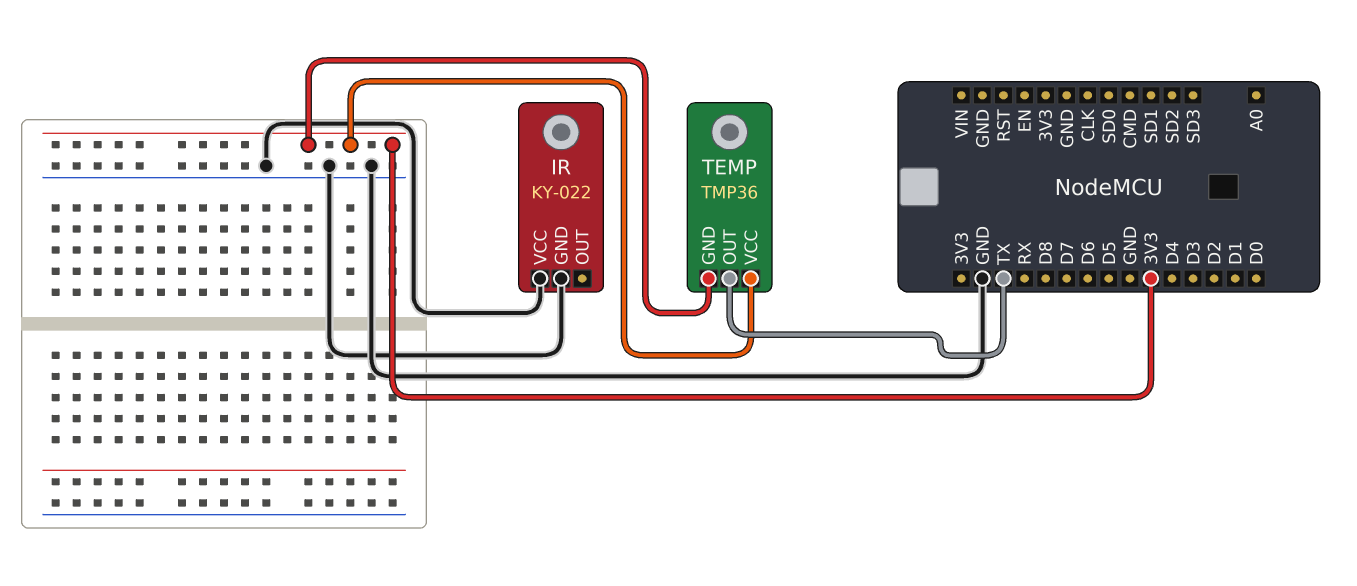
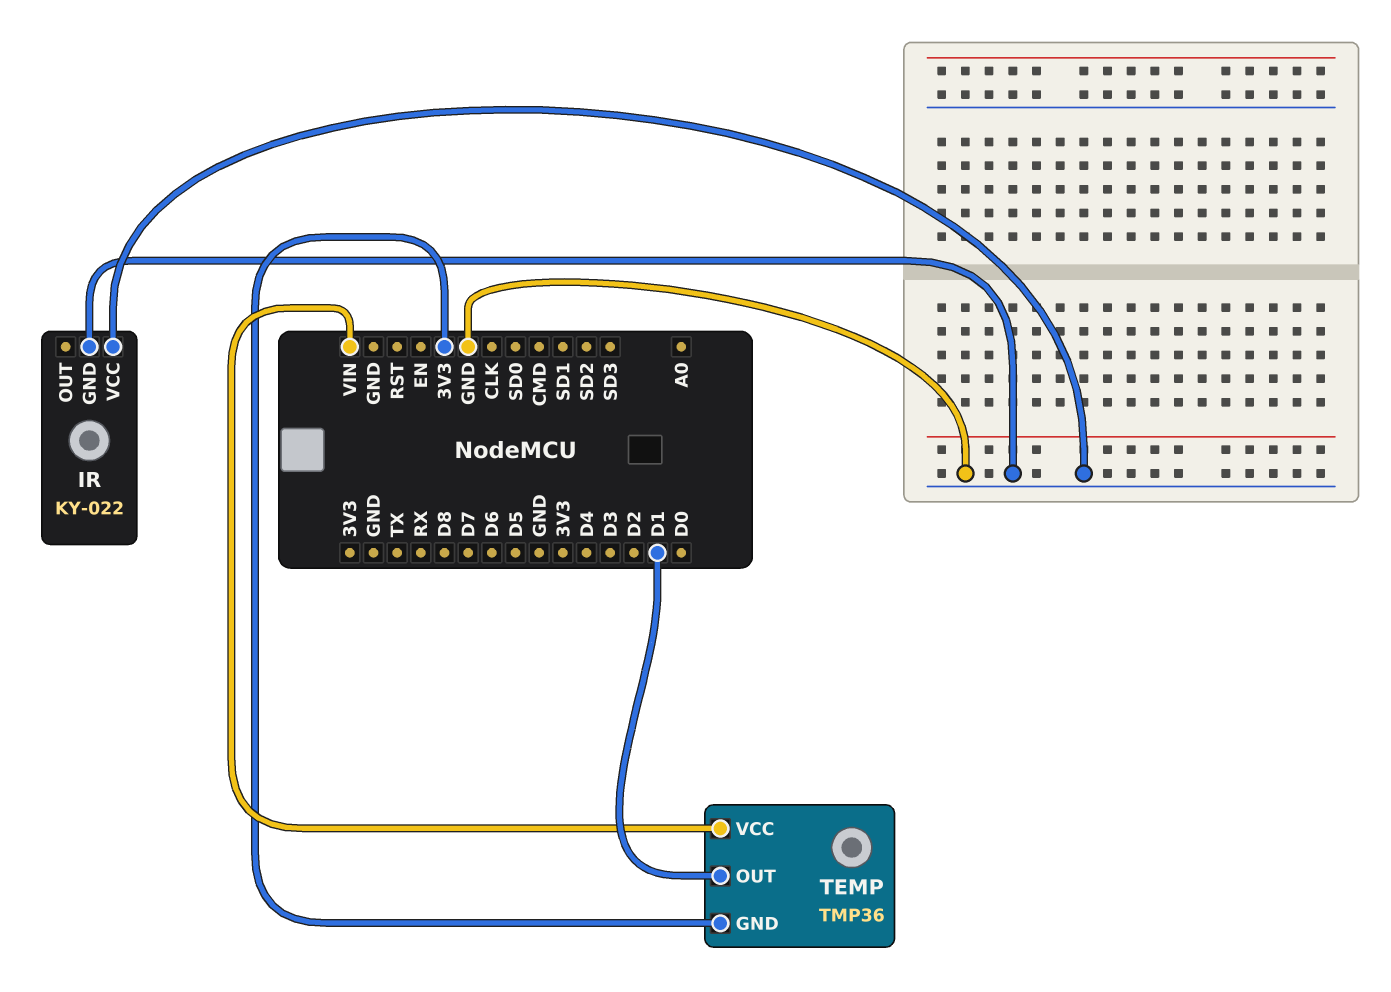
TEMP pin OUT: TX -> D1
TEMP pin VCC: 3V3 -> VIN

